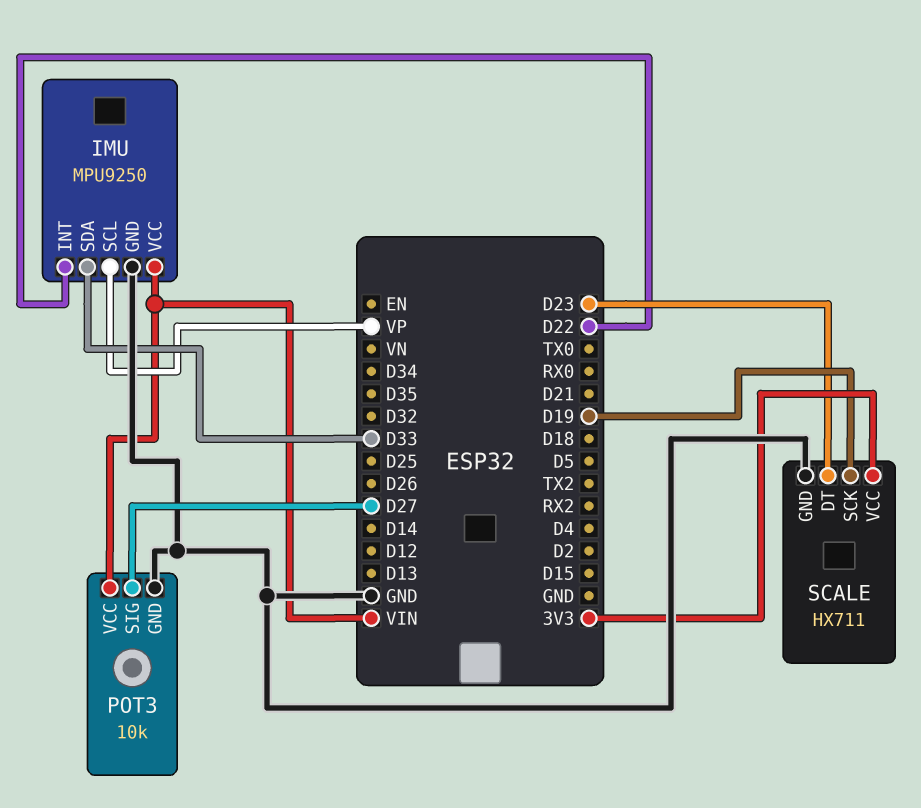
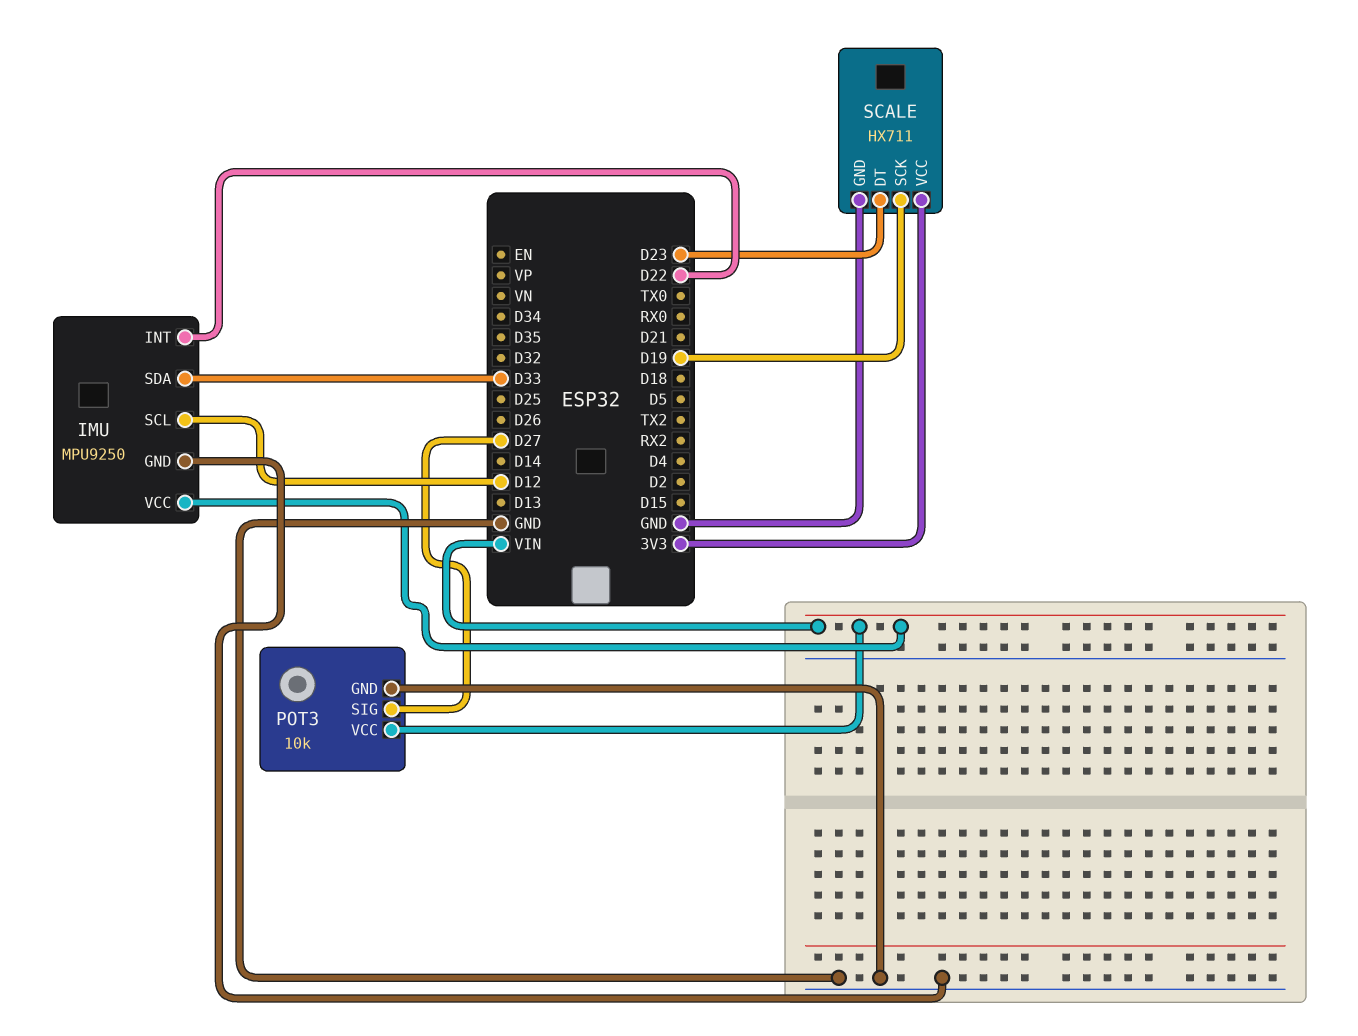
IMU pin SCL: VP -> D12

